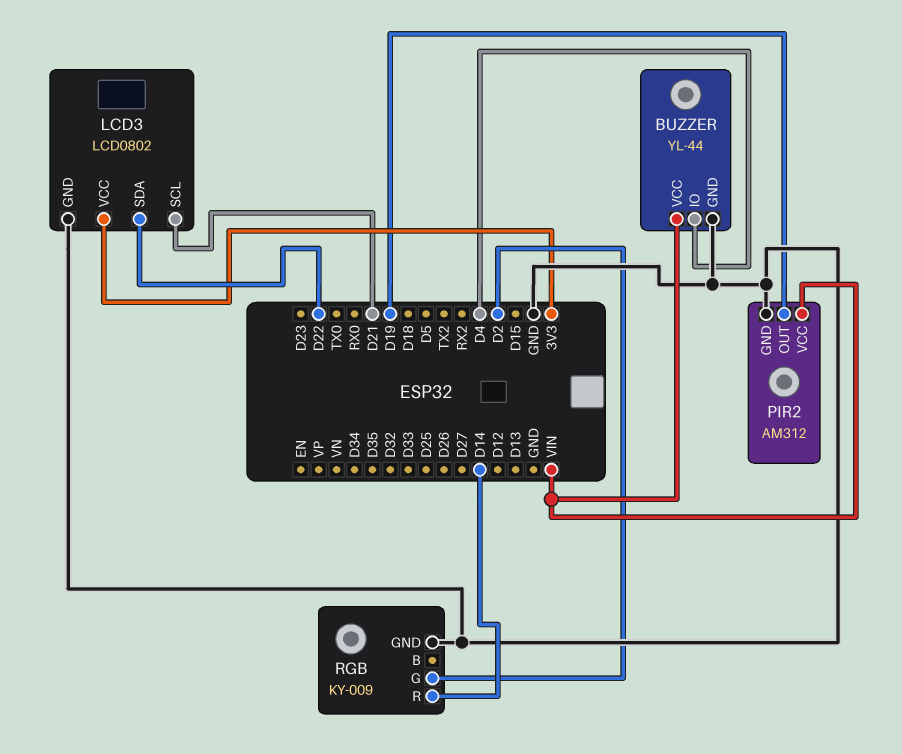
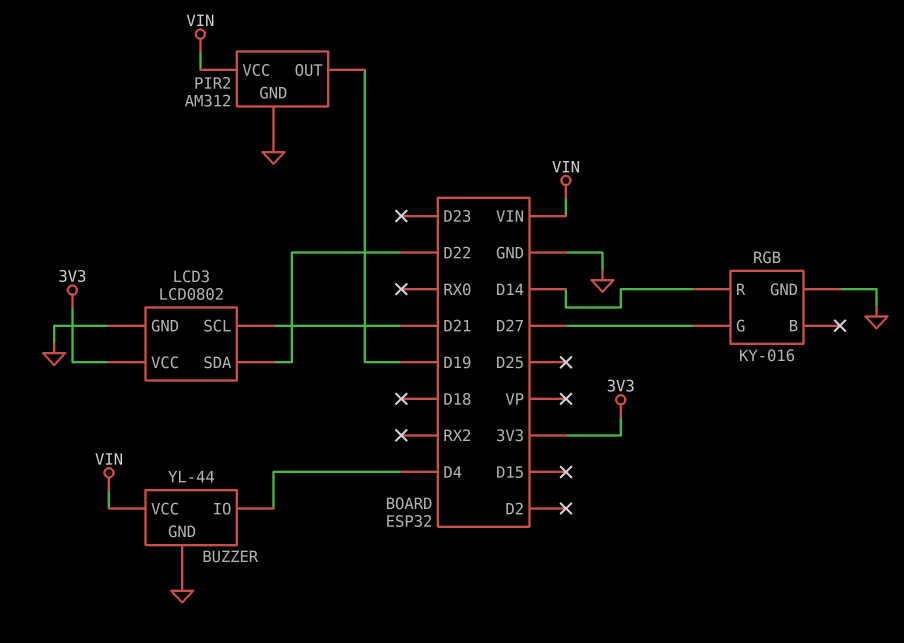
RGB: KY-009 -> KY-016
RGB pin G: D2 -> D27

